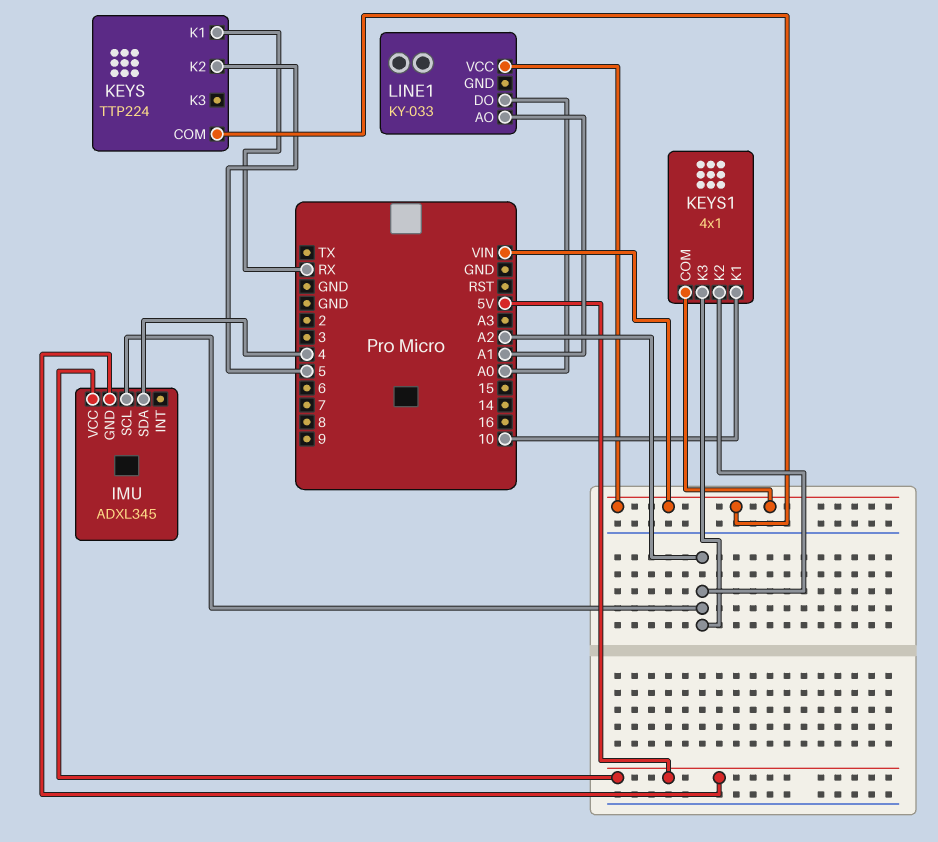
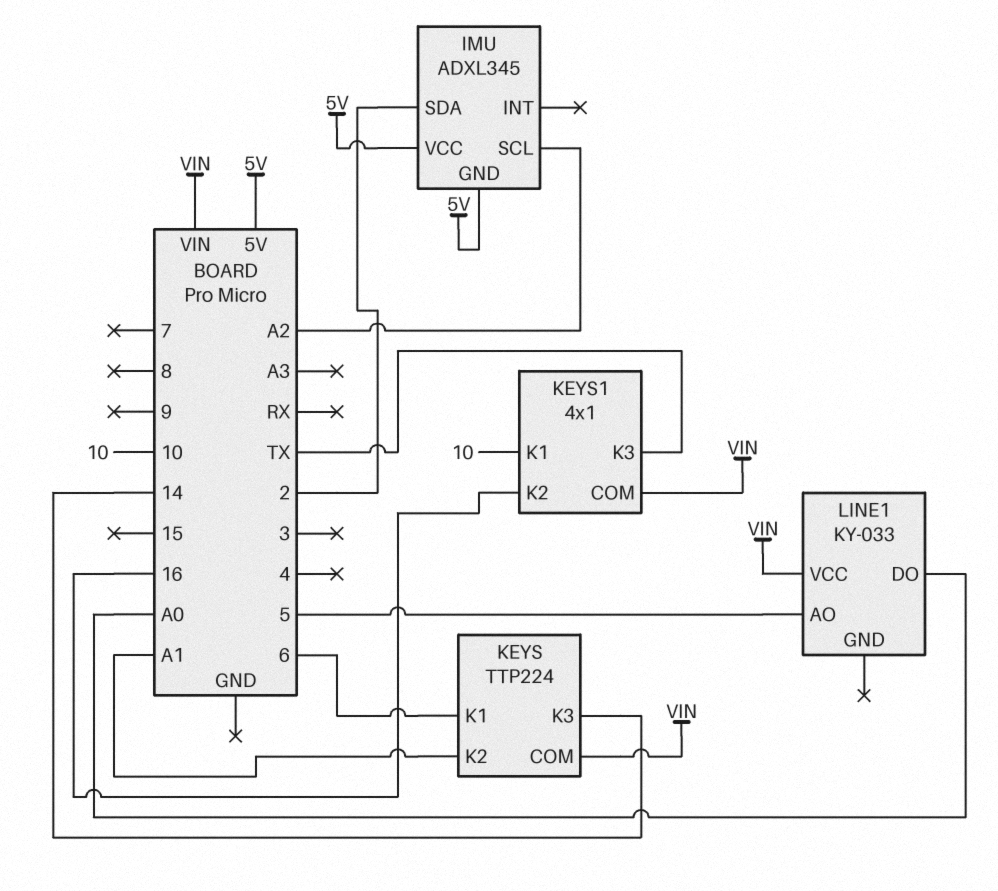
IMU pin SDA: 4 -> 2
KEYS pin K1: RX -> 6
KEYS pin K2: 5 -> A1
KEYS pin K3: none -> 14
KEYS1 pin K2: A2 -> 16
KEYS1 pin K3: A2 -> TX
LINE1 pin AO: A1 -> 5

